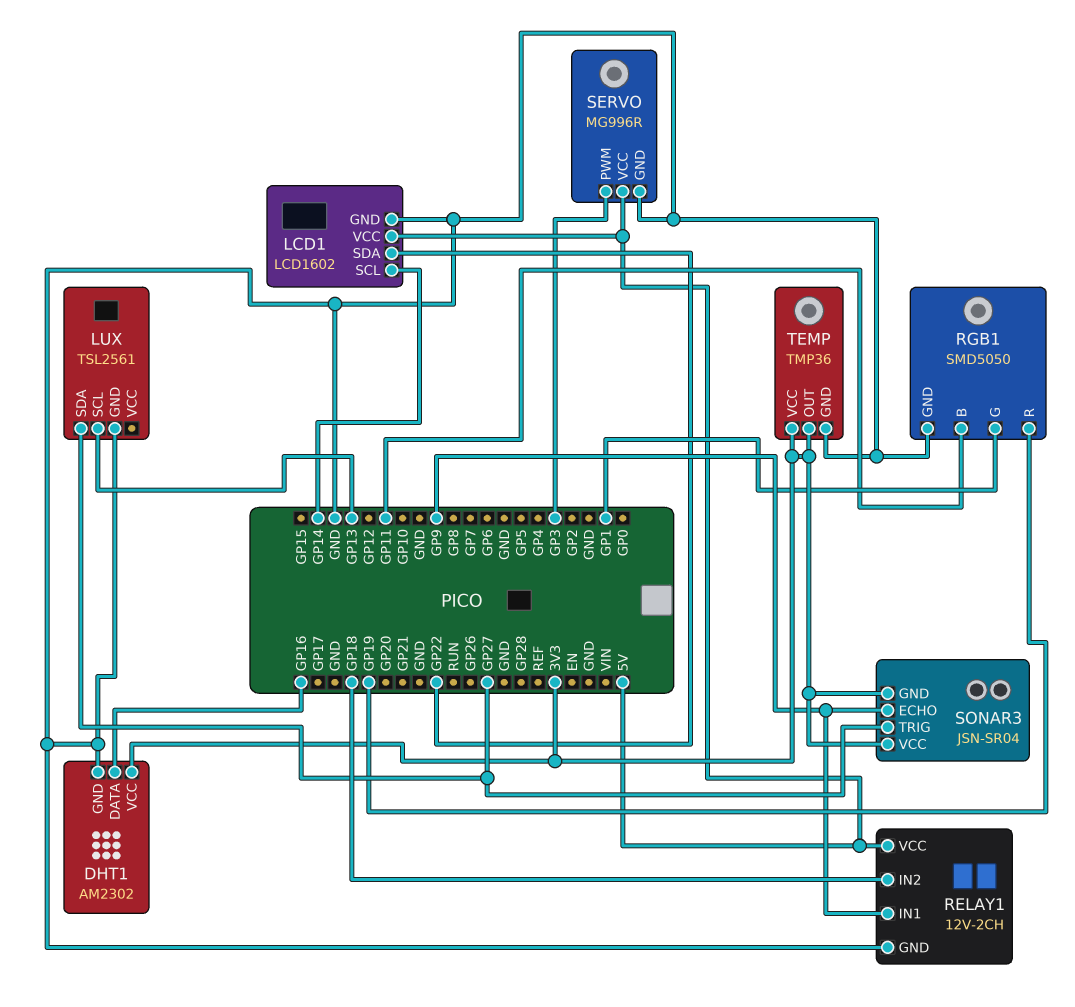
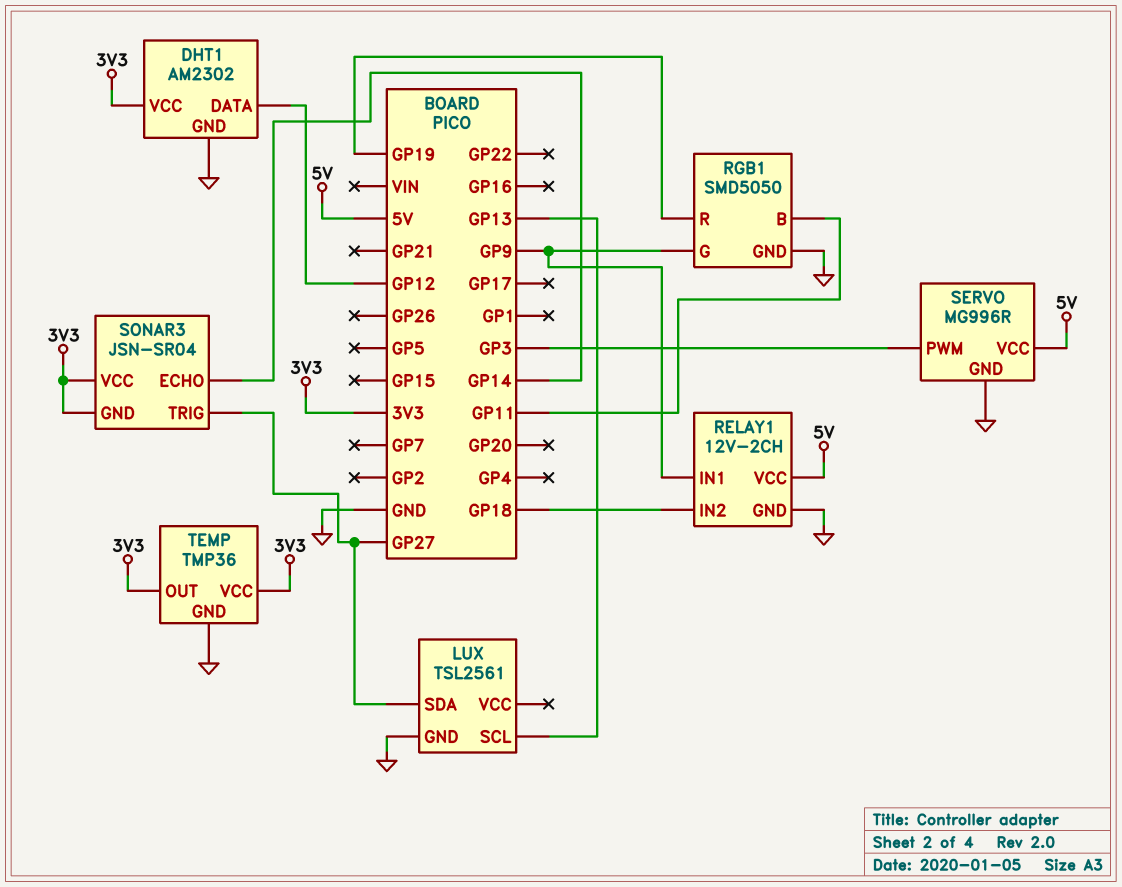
DHT1 pin DATA: GP16 -> GP12
LCD1: LCD1602 -> none
LCD1 pin GND: GND -> none
LCD1 pin SCL: GP14 -> none
LCD1 pin SDA: GP22 -> none
LCD1 pin VCC: 5V -> none
RGB1 pin G: GP1 -> GP9
SONAR3 pin ECHO: GP9 -> GP14

